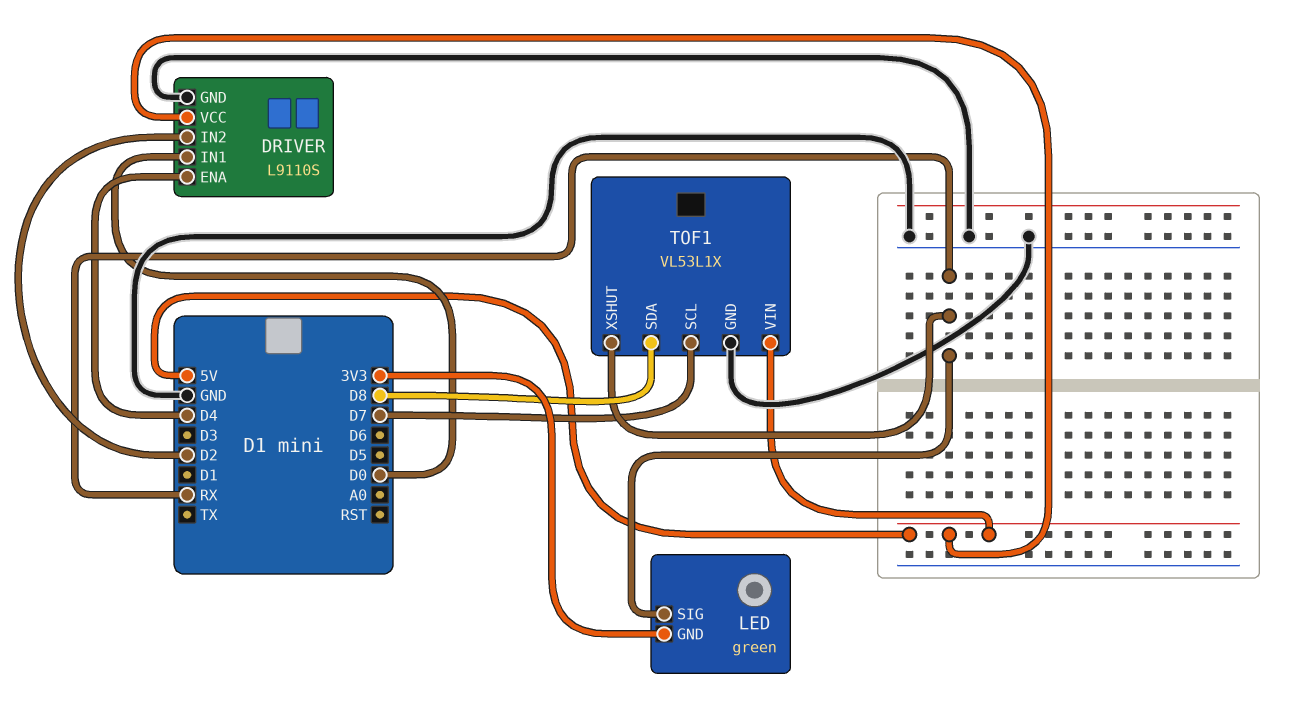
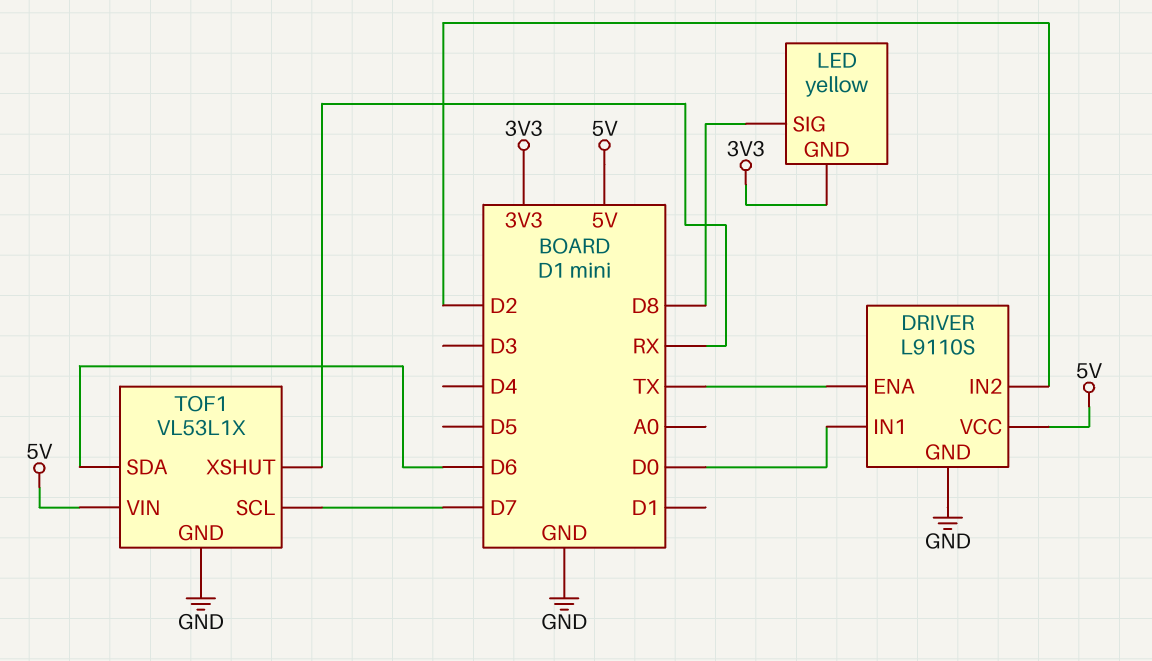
DRIVER pin ENA: D4 -> TX
LED: green -> yellow
LED pin SIG: RX -> D8
TOF1 pin SDA: D8 -> D6

